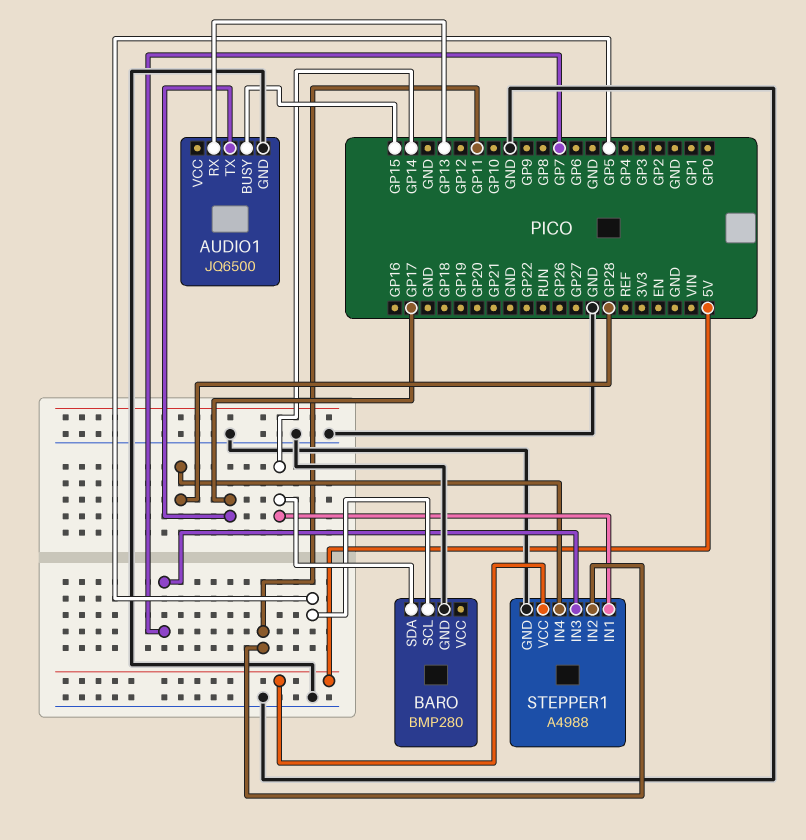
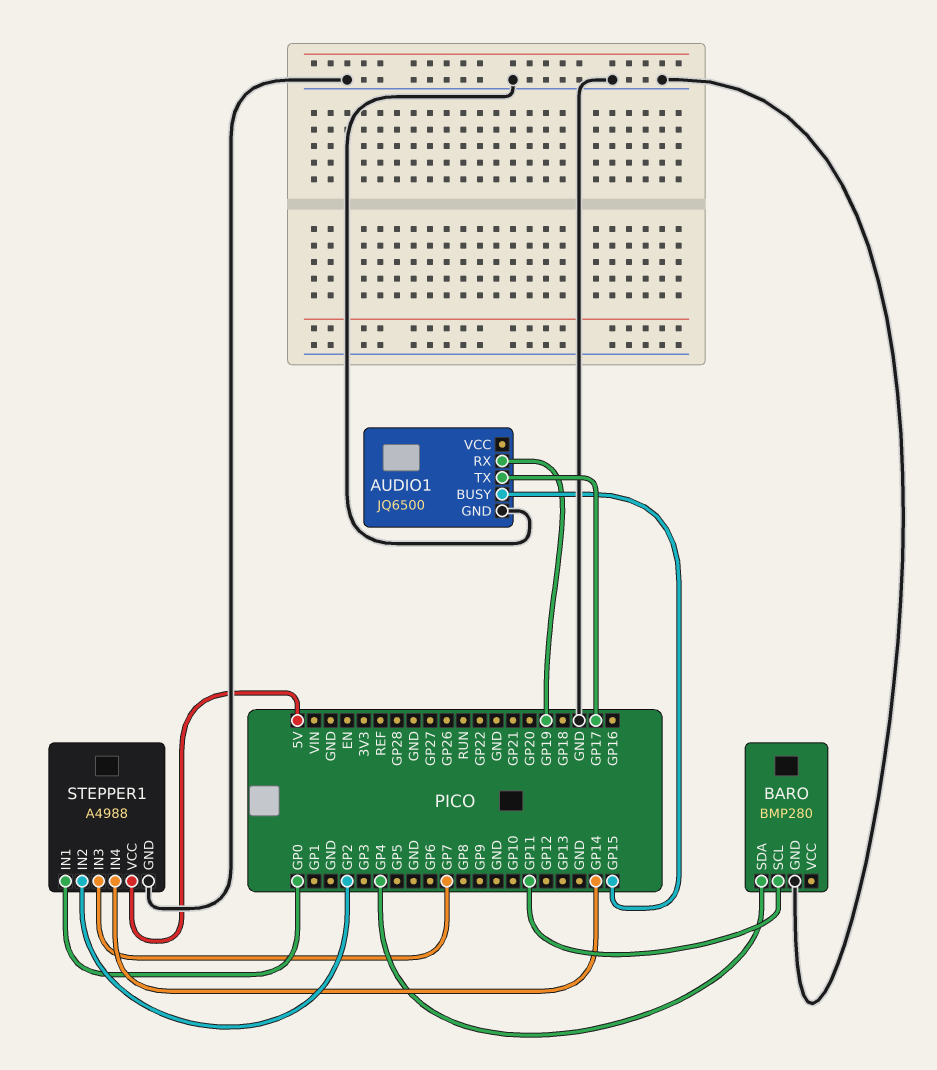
AUDIO1 pin RX: GP13 -> GP19
BARO pin SCL: GP5 -> GP11
BARO pin SDA: GP14 -> GP4
STEPPER1 pin IN1: GP14 -> GP0
STEPPER1 pin IN2: GP11 -> GP2
STEPPER1 pin IN4: GP28 -> GP14

